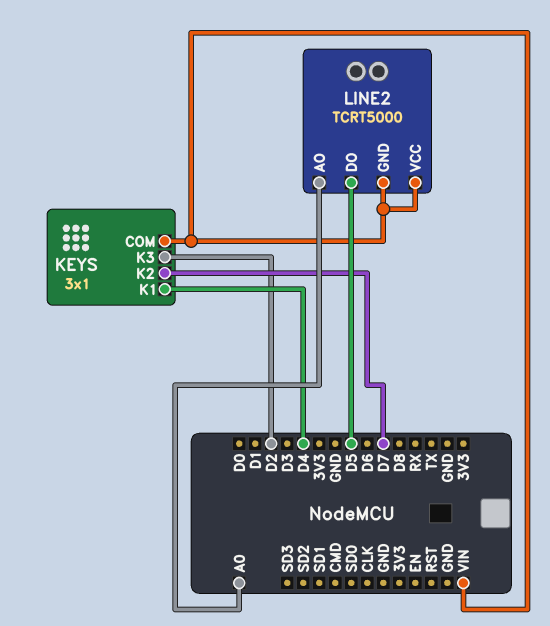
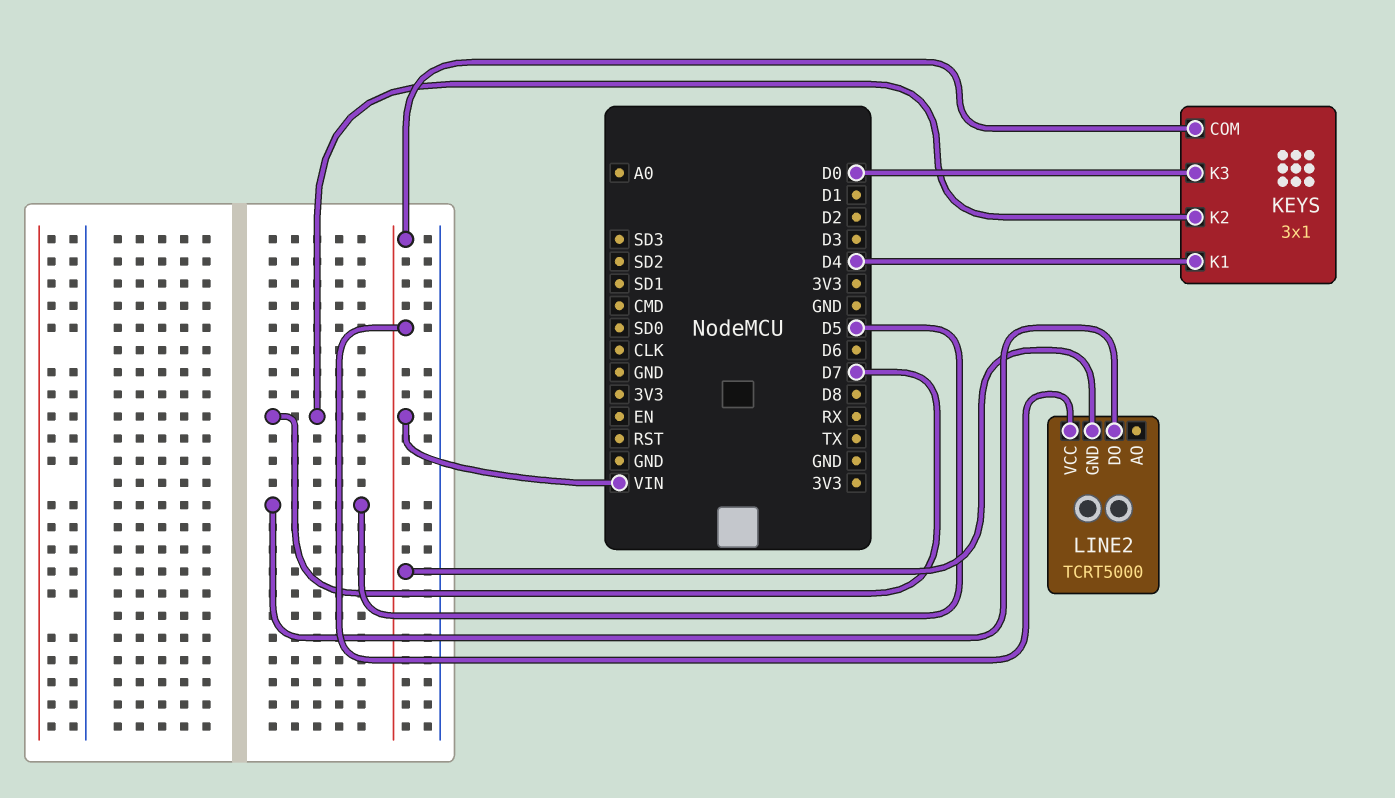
KEYS pin K3: D2 -> D0
LINE2 pin AO: A0 -> none

